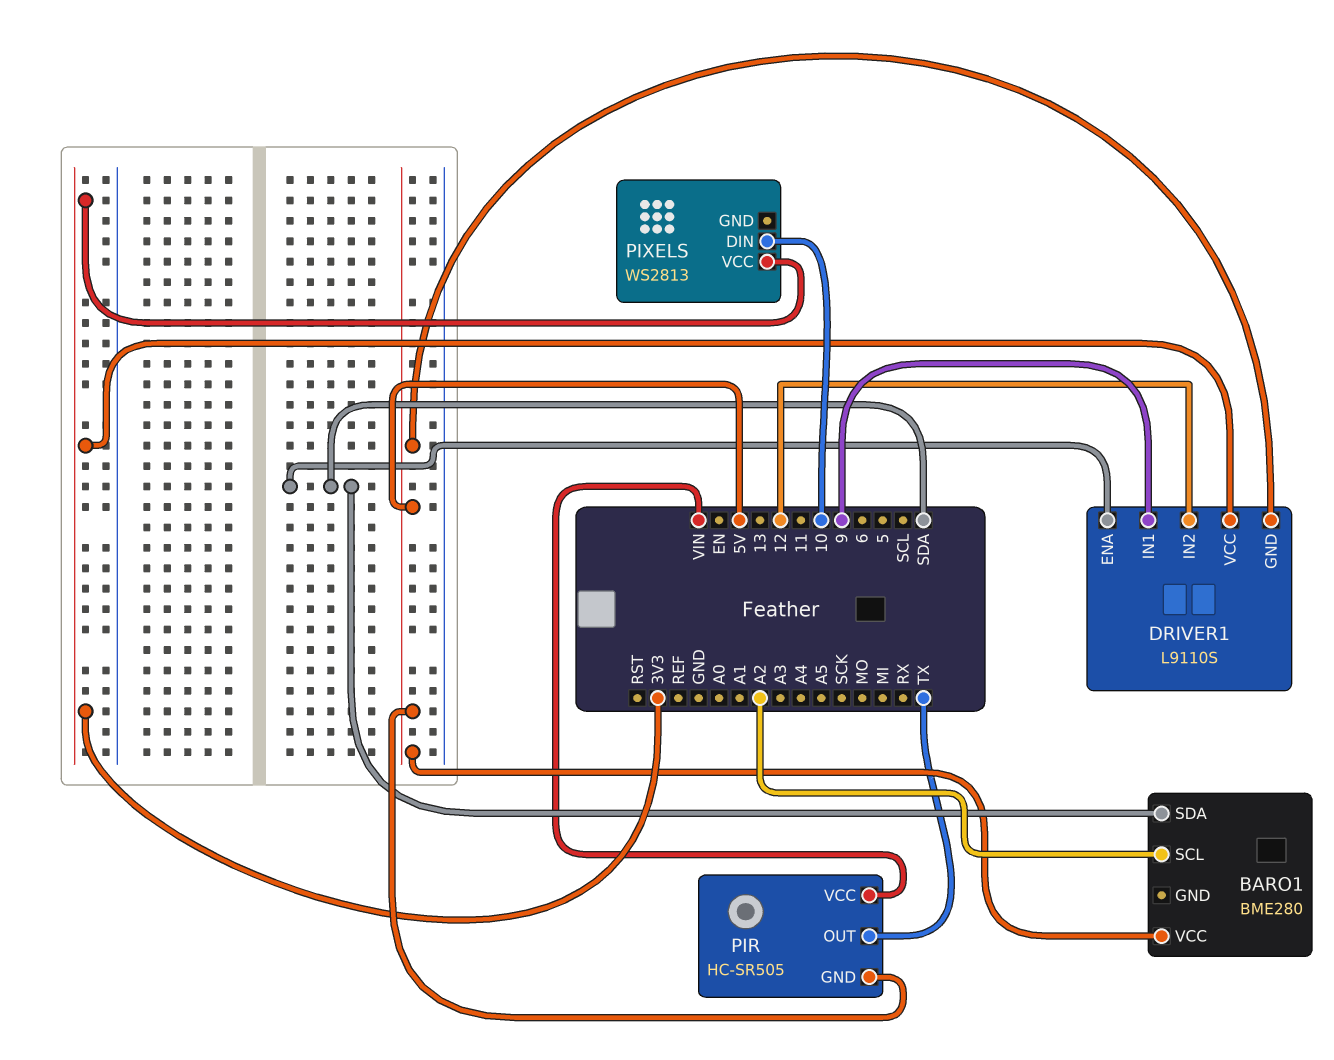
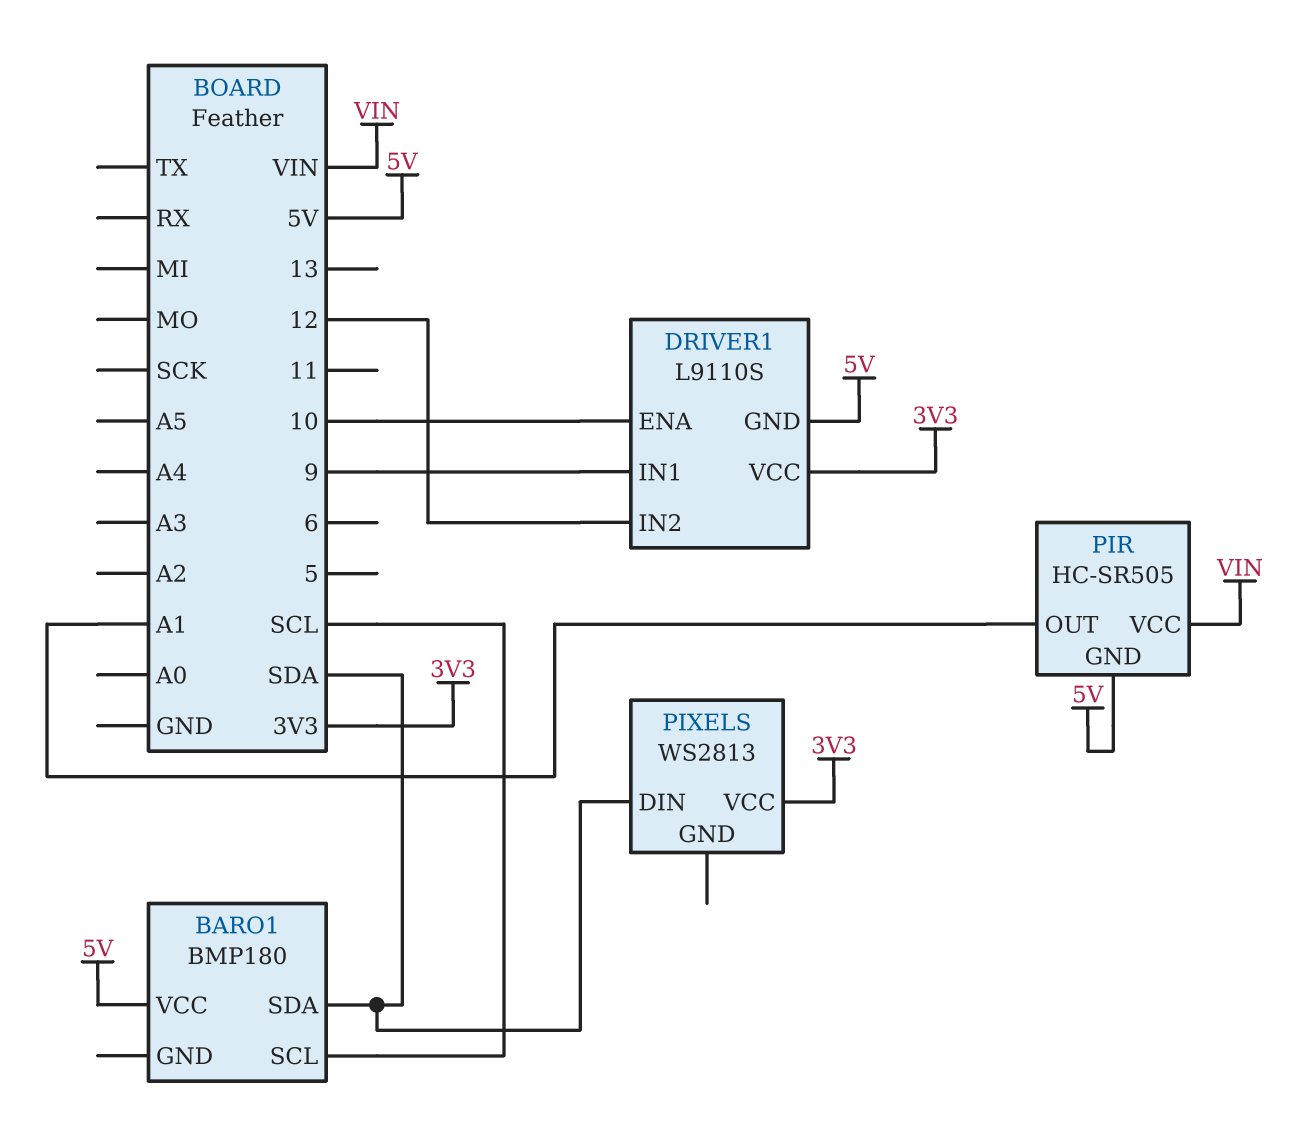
BARO1: BME280 -> BMP180
BARO1 pin SCL: A2 -> SCL
DRIVER1 pin ENA: SDA -> 10
PIR pin OUT: TX -> A1
PIXELS pin DIN: 10 -> SDA

